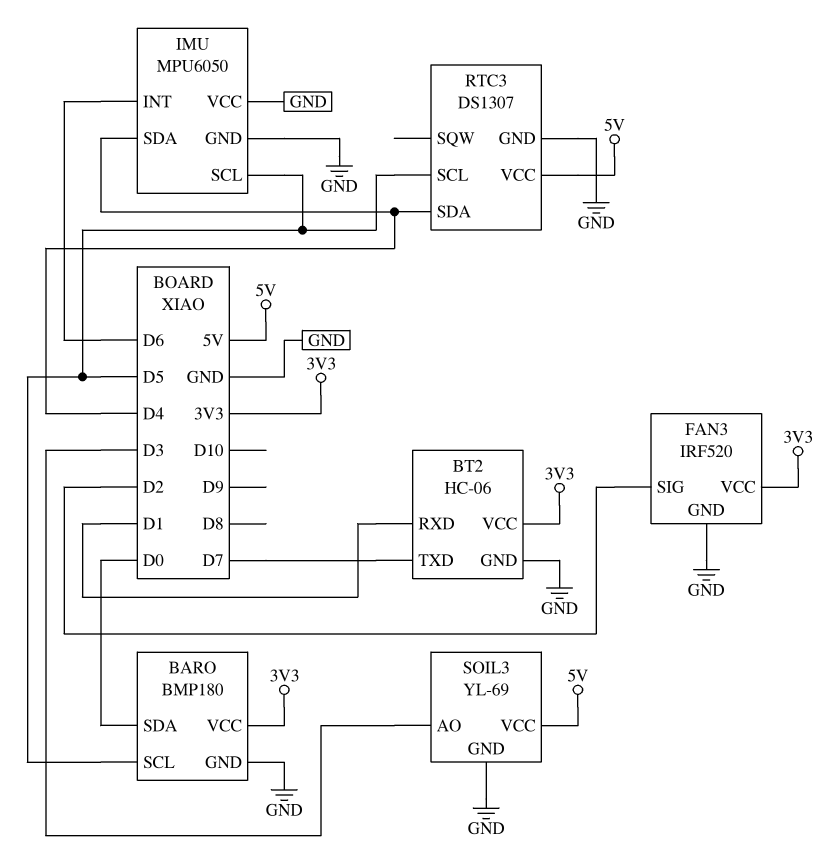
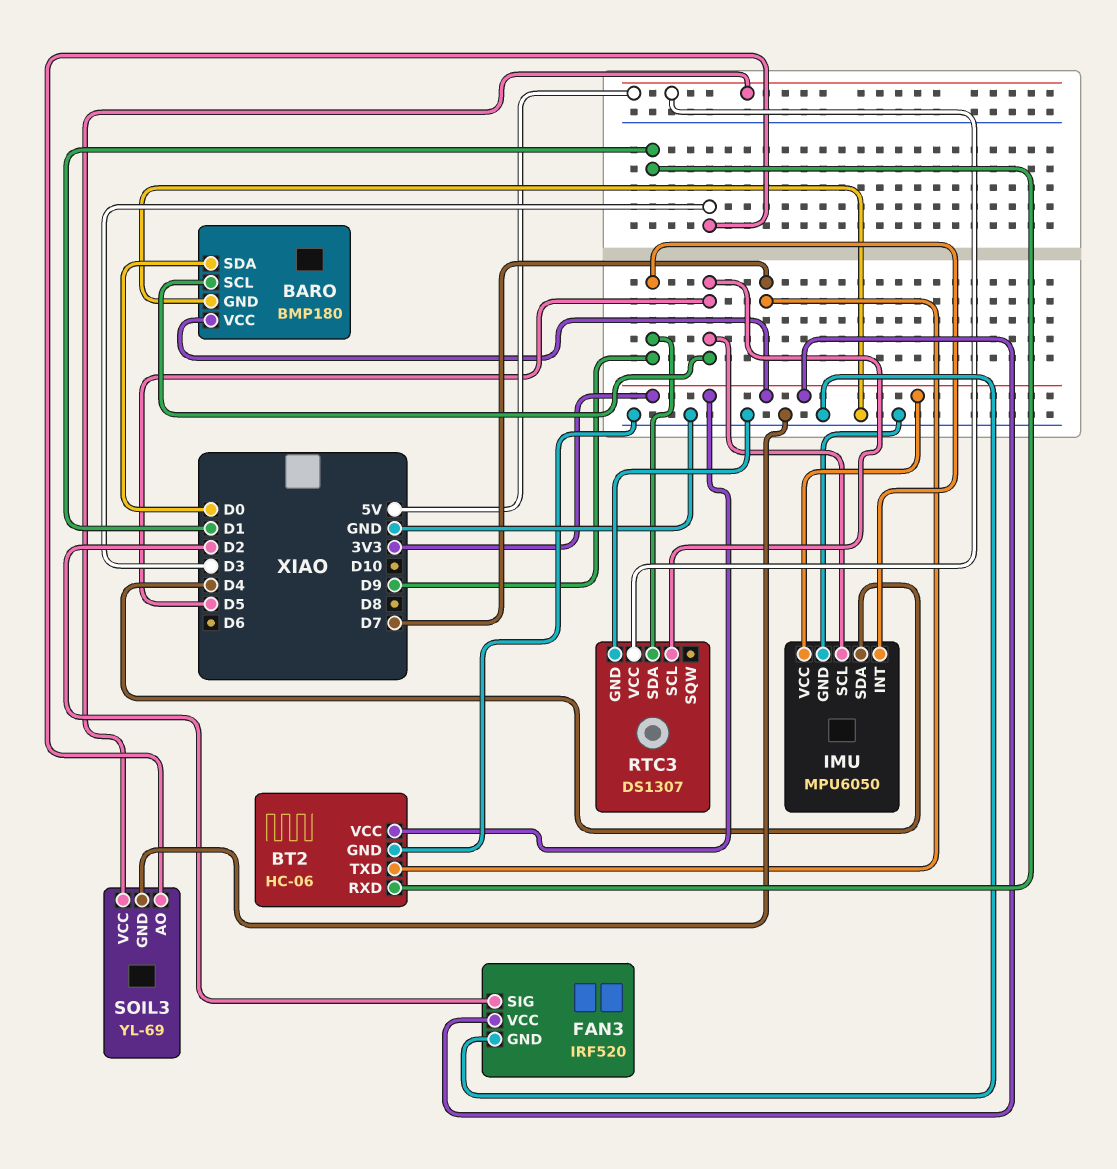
IMU pin INT: D6 -> D9
IMU pin VCC: GND -> 3V3
RTC3 pin SDA: D4 -> D9

